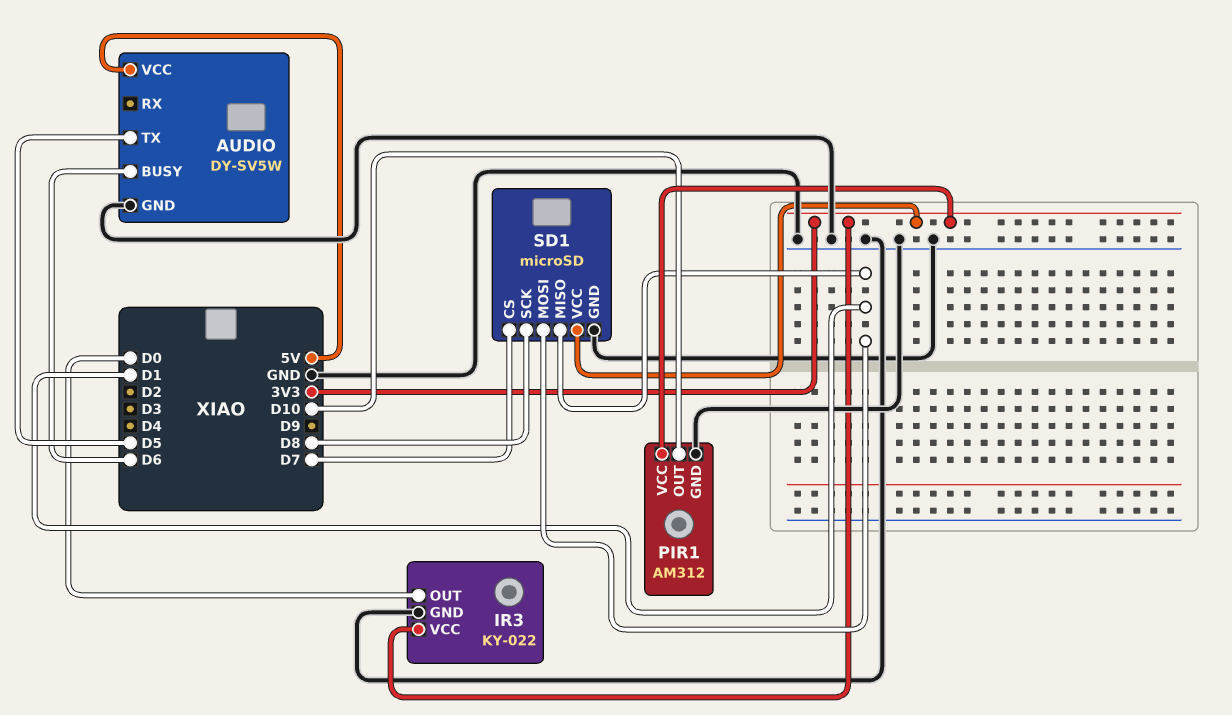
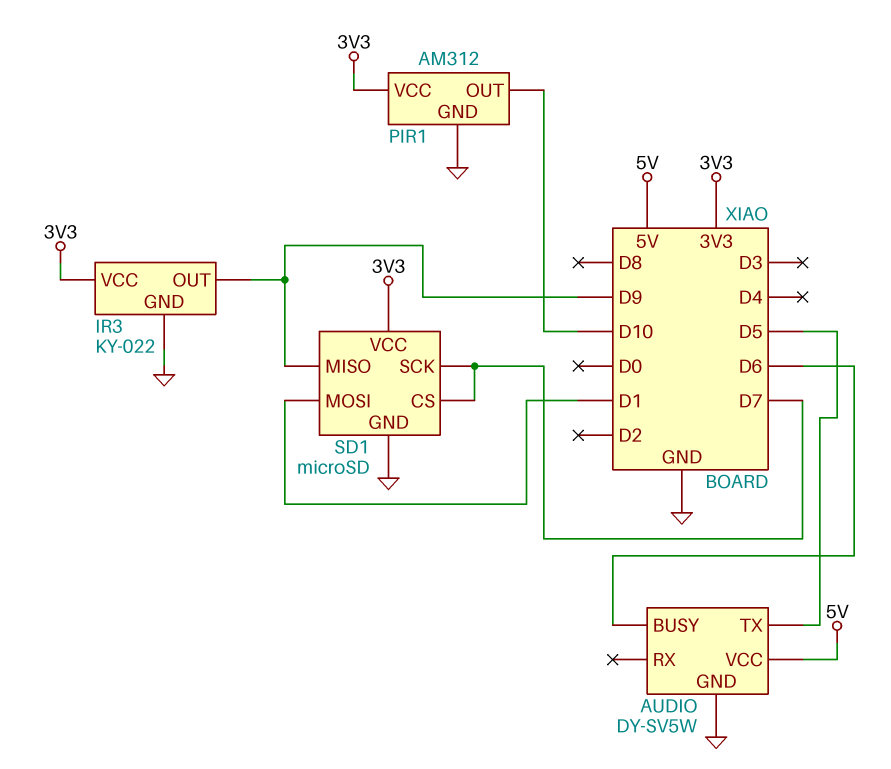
IR3 pin OUT: D0 -> D9
SD1 pin MISO: D1 -> D9
SD1 pin SCK: D8 -> D7

